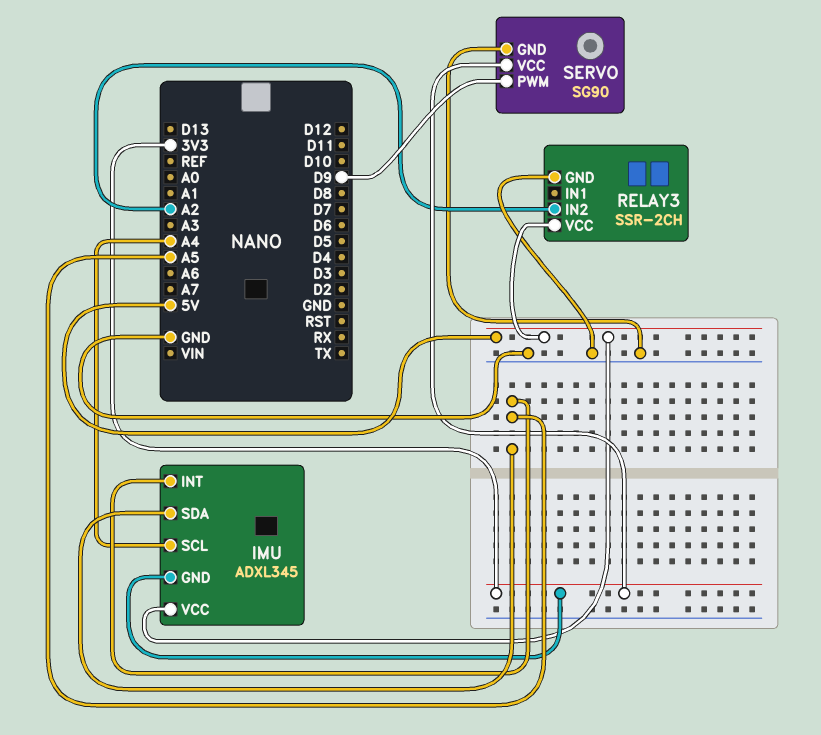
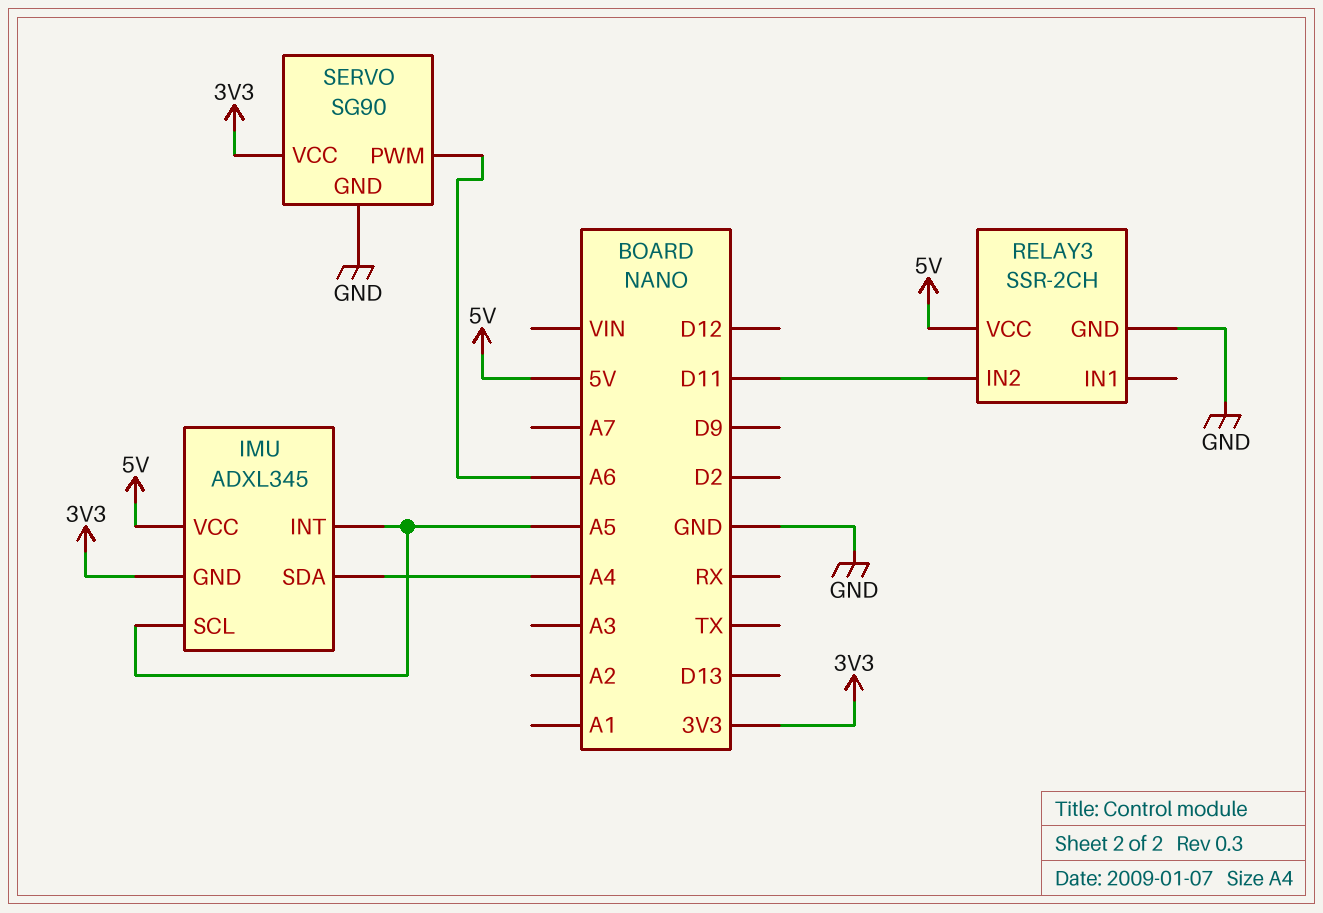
IMU pin SCL: A4 -> A5
IMU pin SDA: A5 -> A4
RELAY3 pin IN2: A2 -> D11
SERVO pin PWM: D9 -> A6

